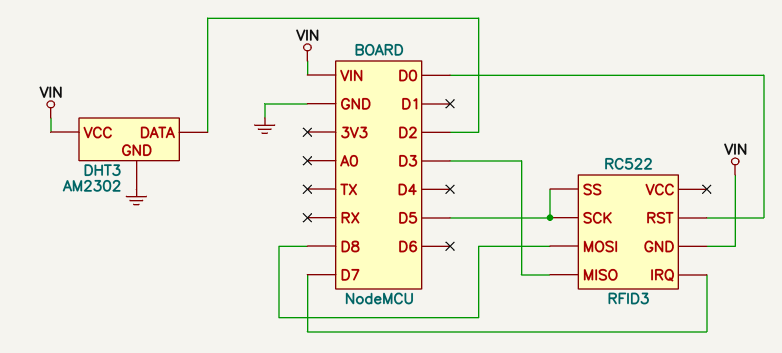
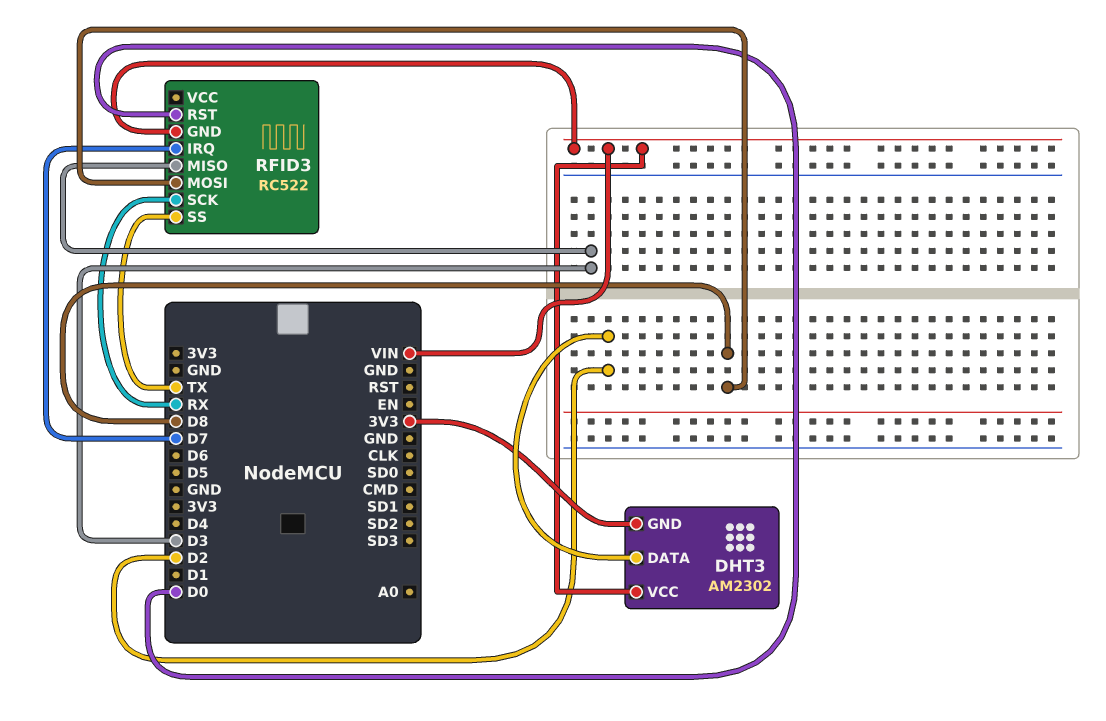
DHT3 pin GND: GND -> 3V3
RFID3 pin SCK: D5 -> RX
RFID3 pin SS: D5 -> TX

